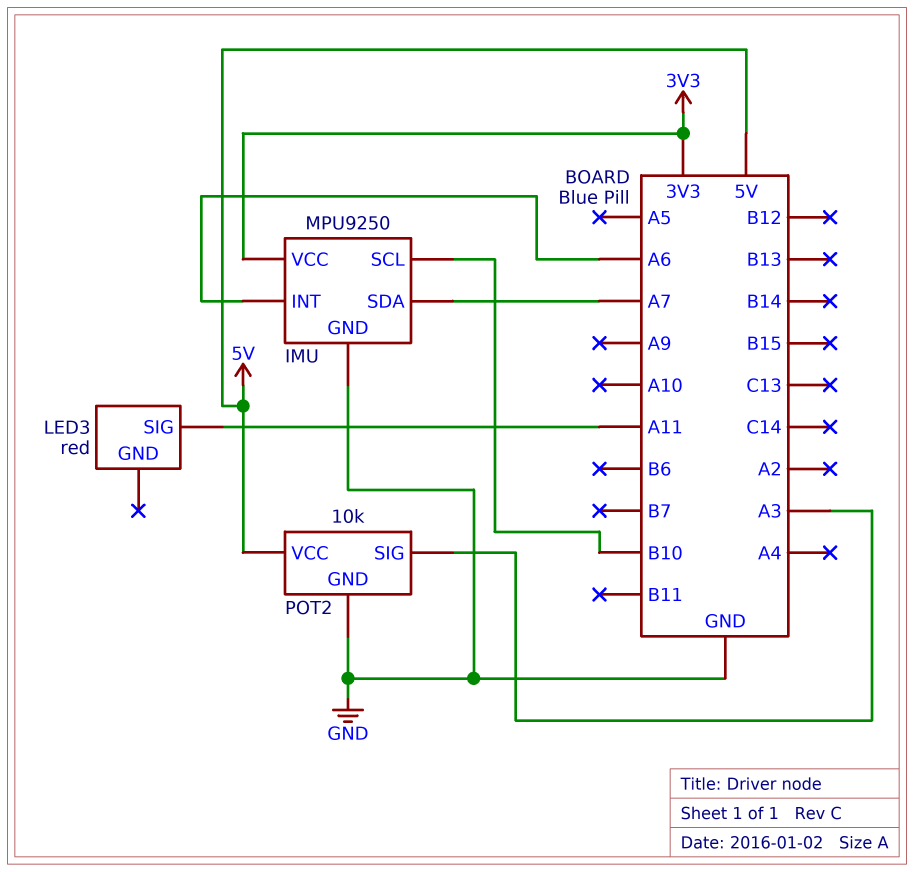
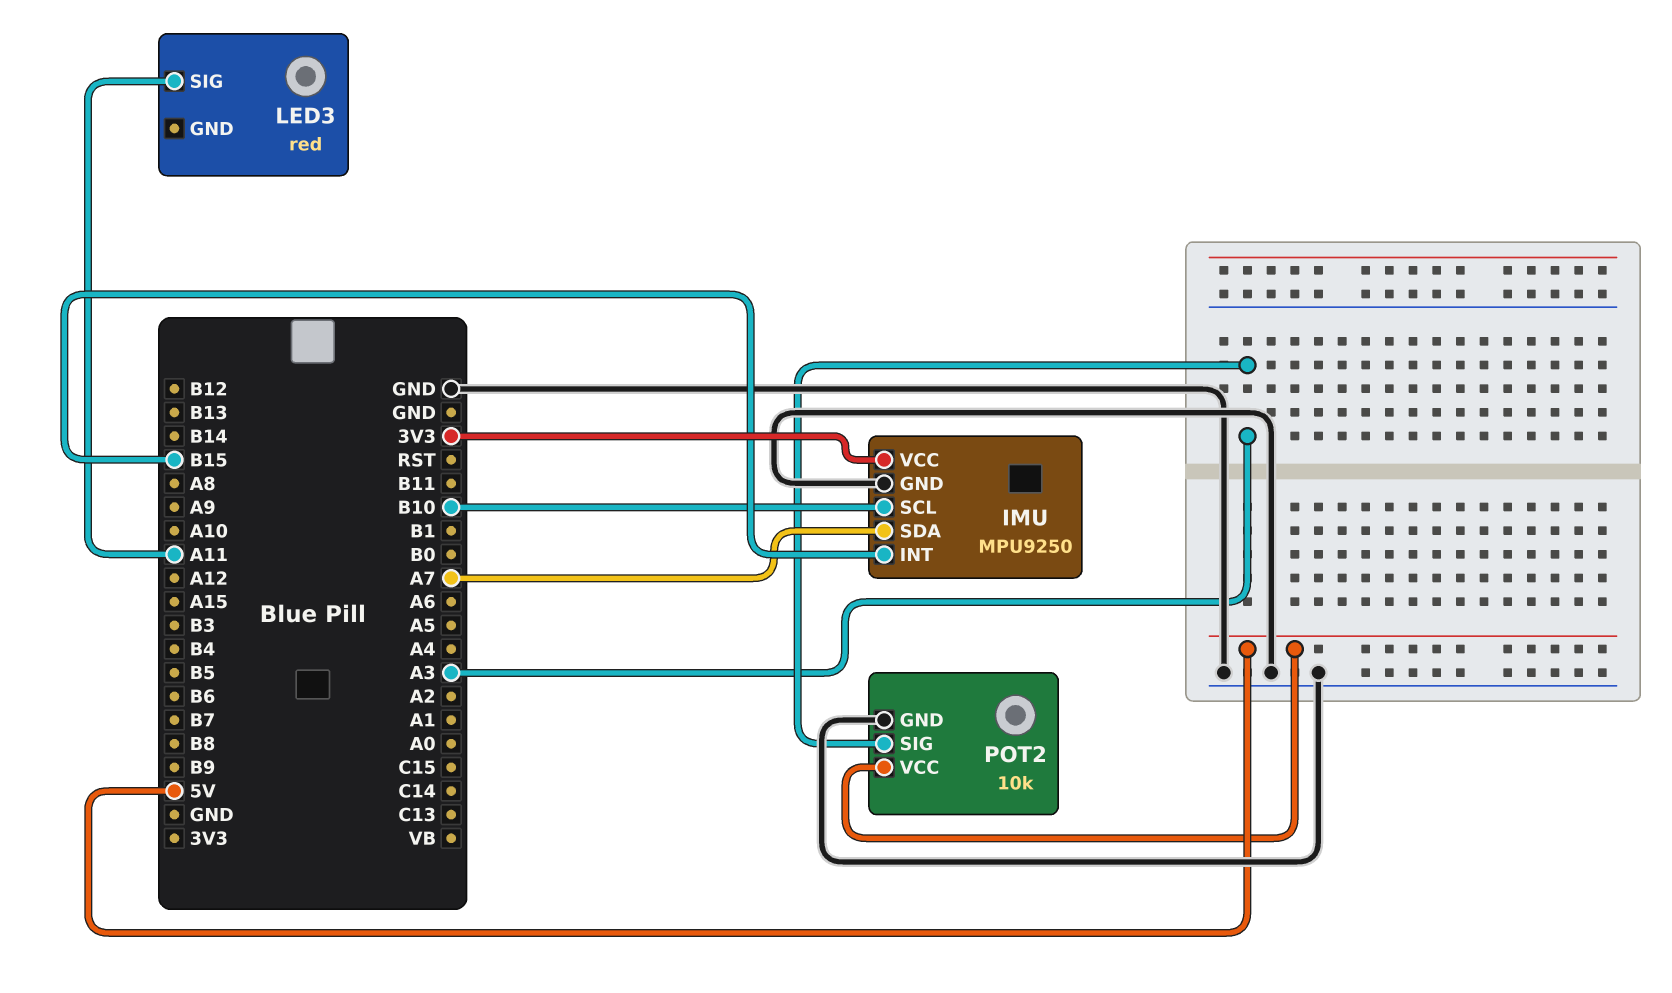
IMU pin INT: A6 -> B15

